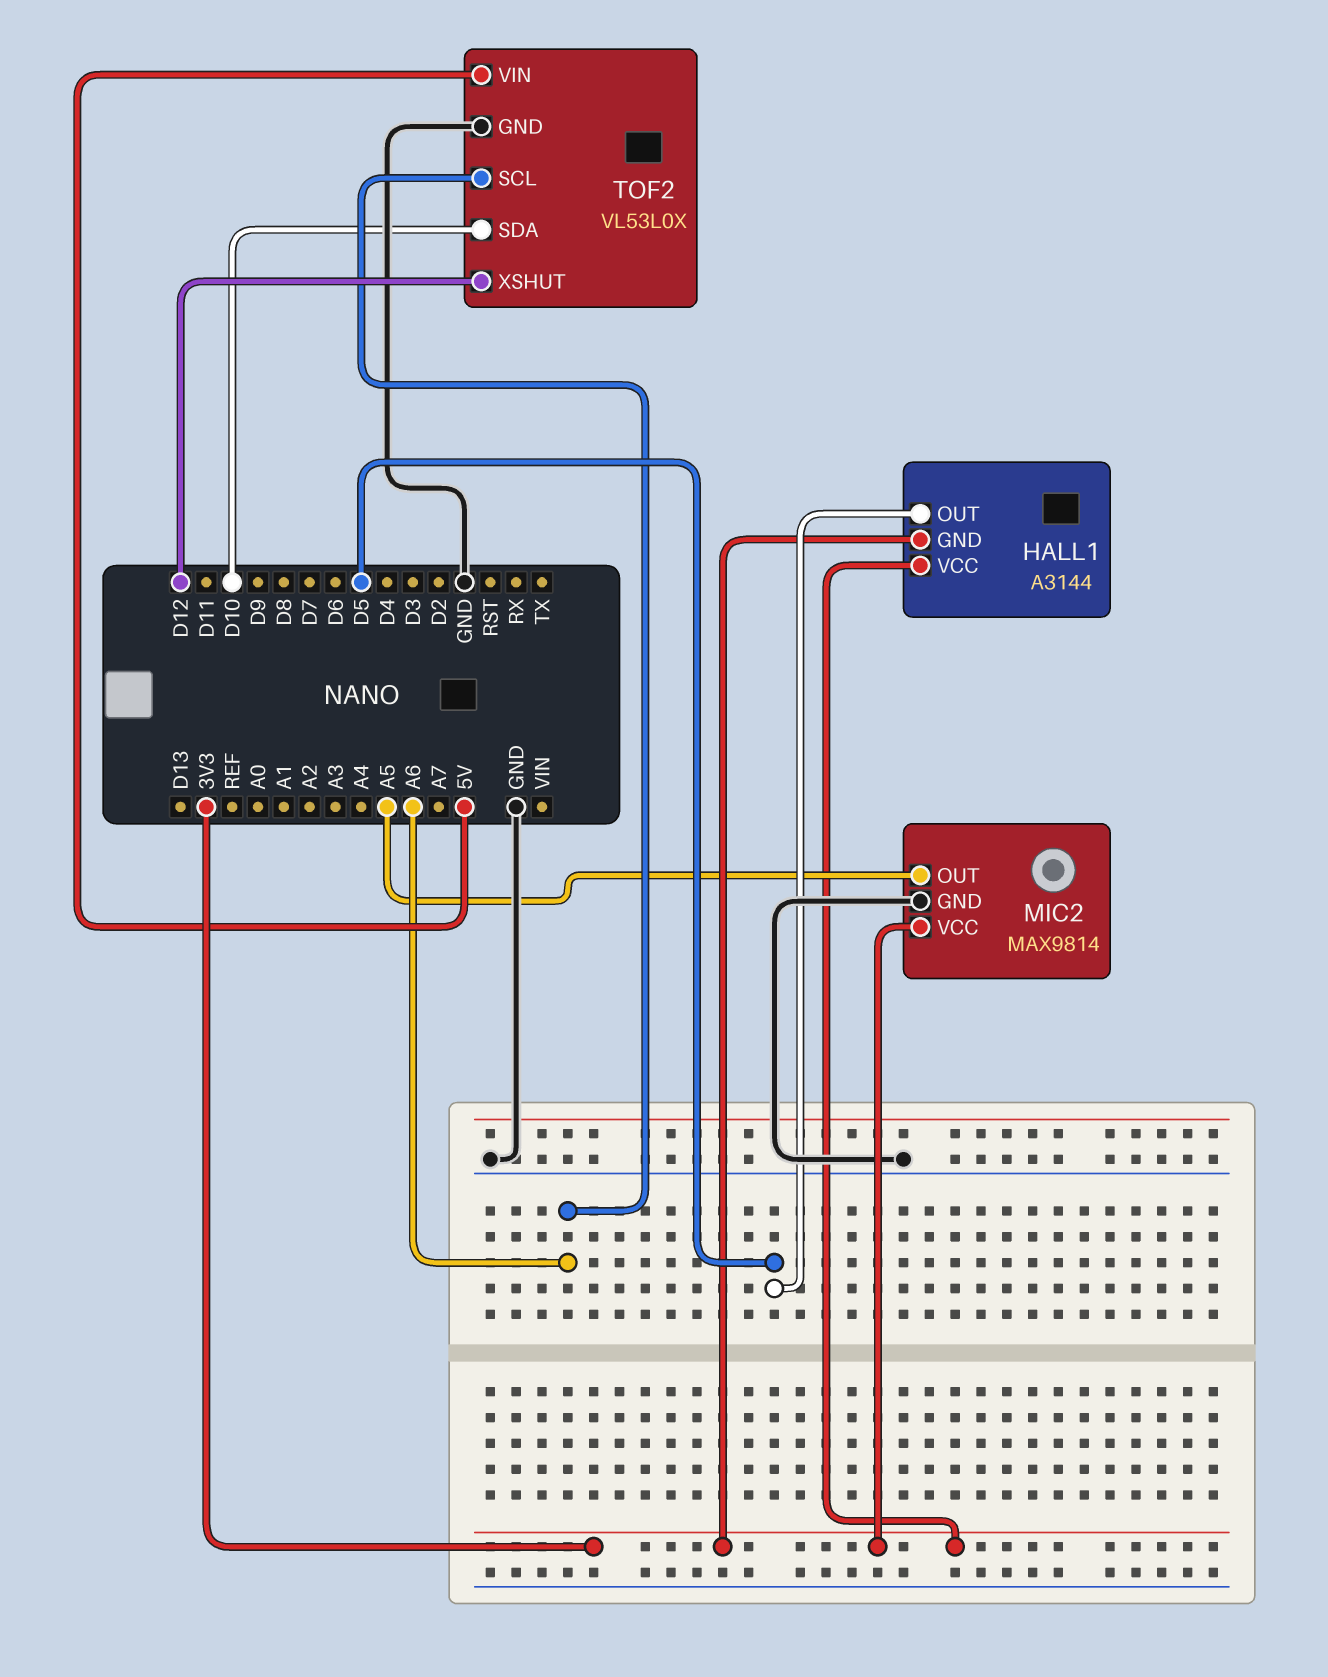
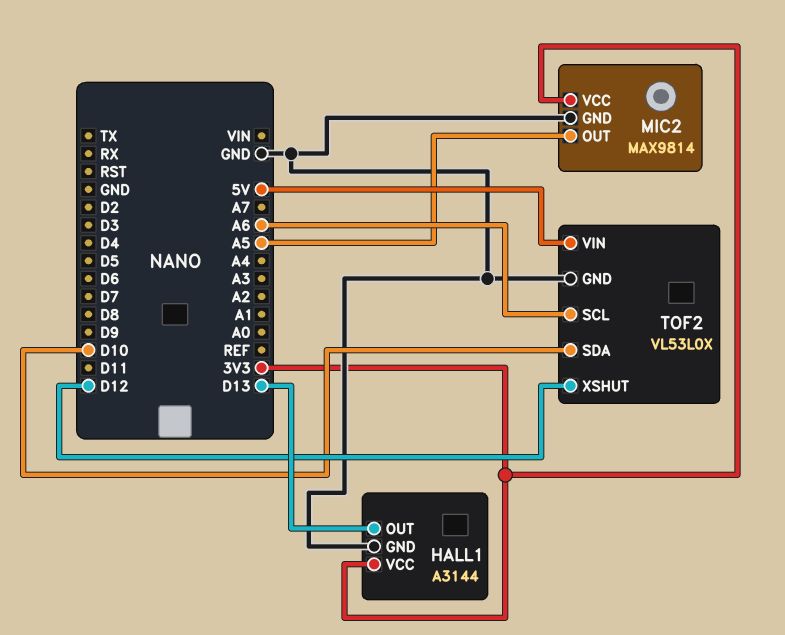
HALL1 pin GND: 3V3 -> GND
HALL1 pin OUT: D5 -> D13

